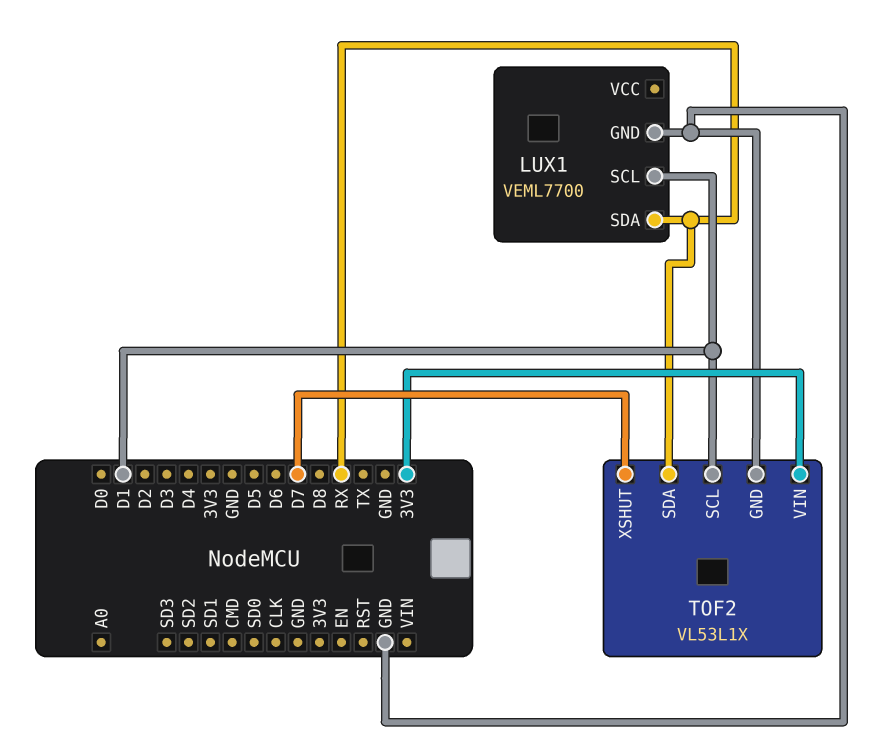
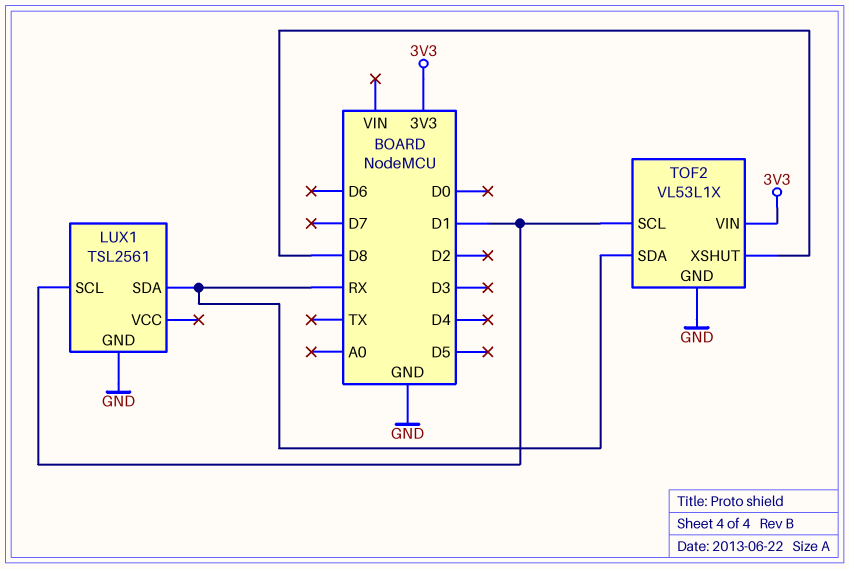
LUX1: VEML7700 -> TSL2561
TOF2 pin XSHUT: D7 -> D8

